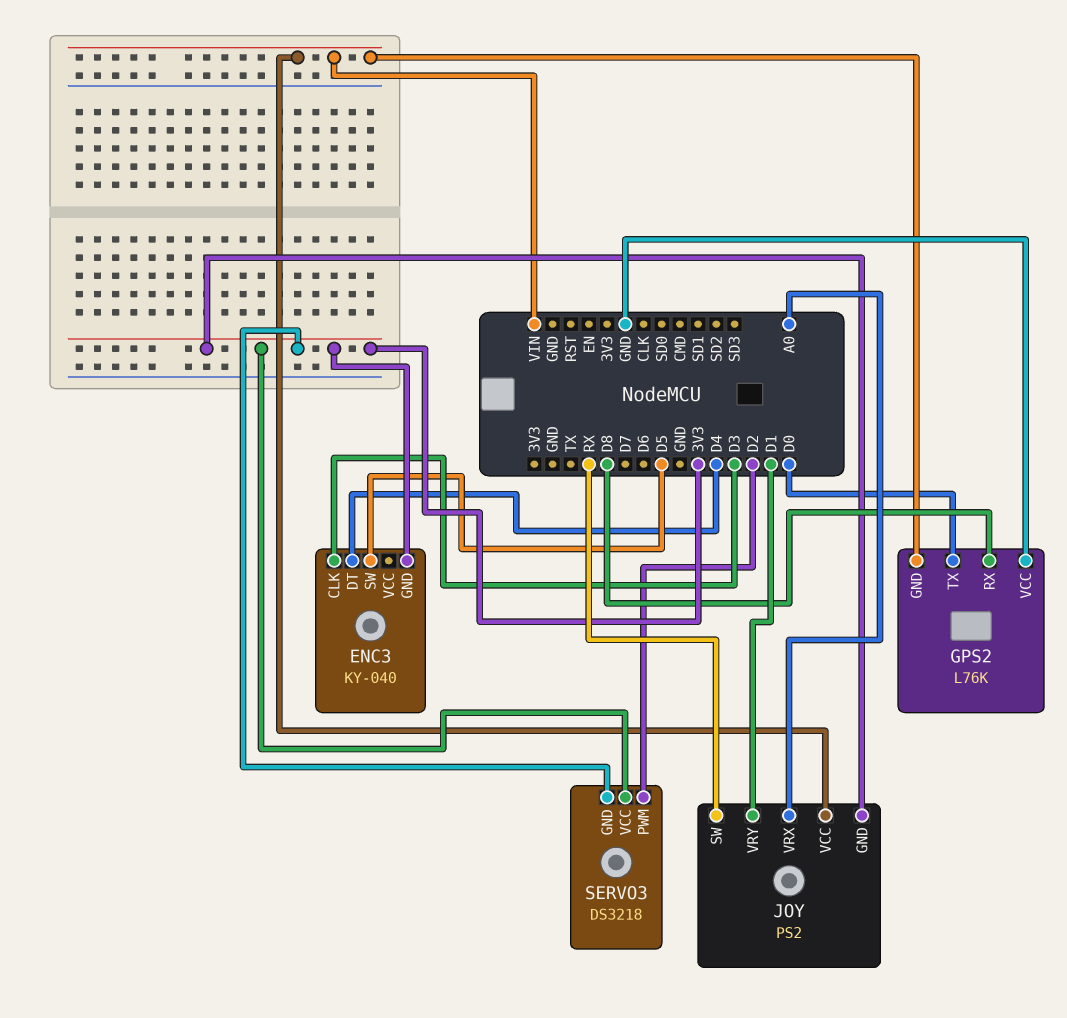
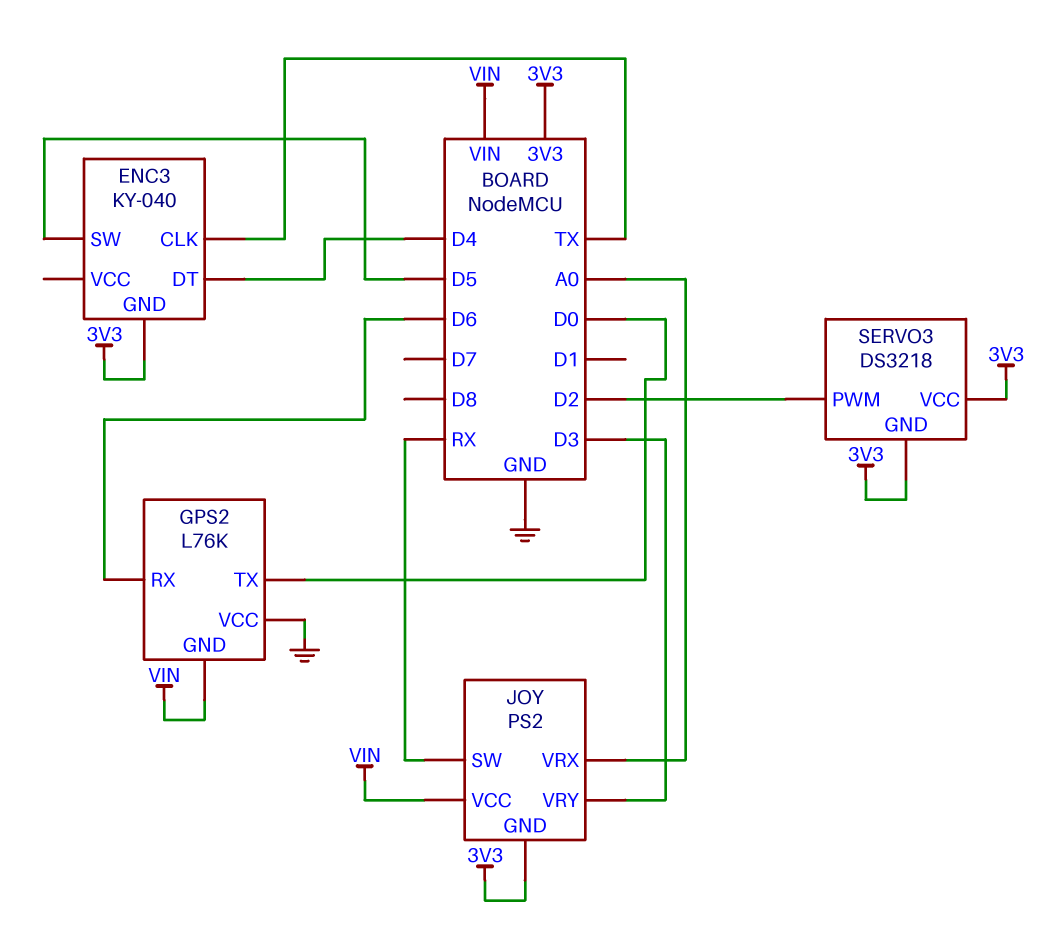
ENC3 pin CLK: D3 -> TX
GPS2 pin RX: D8 -> D6
JOY pin VRY: D1 -> D3

